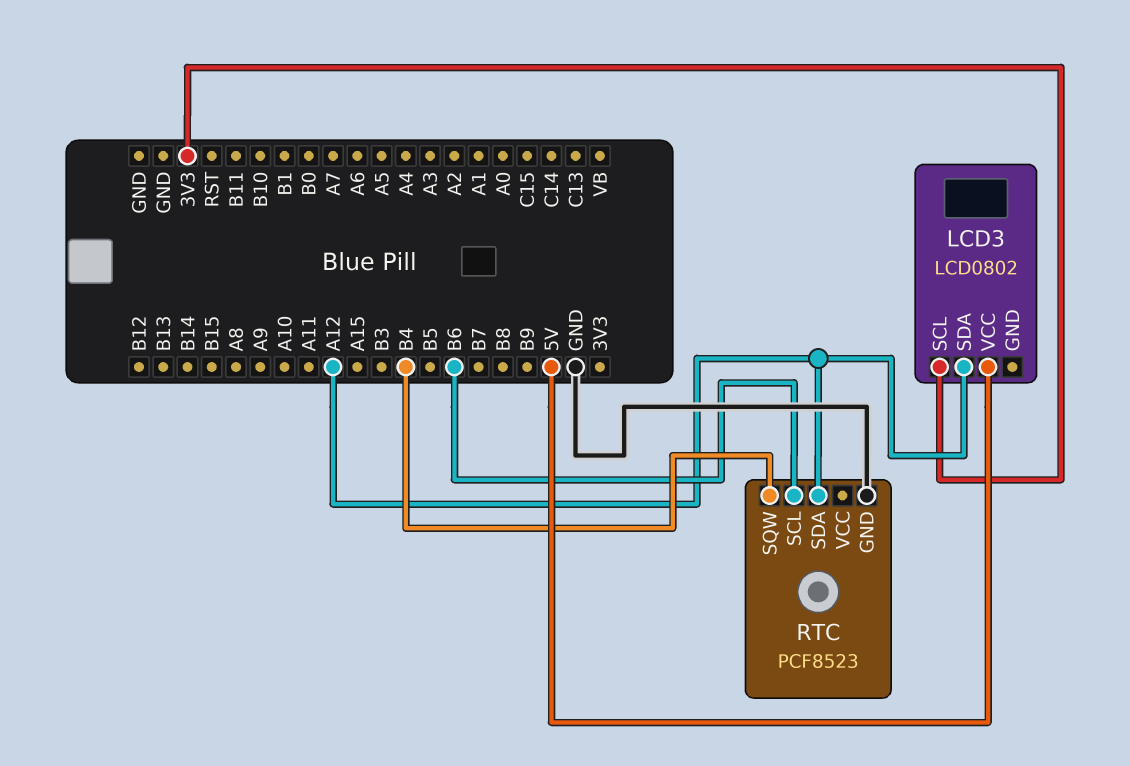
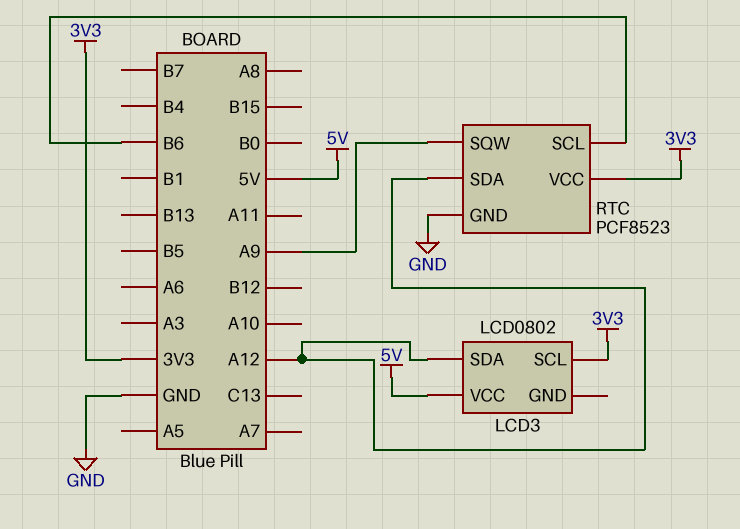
RTC pin SQW: B4 -> A9
RTC pin VCC: none -> 3V3

